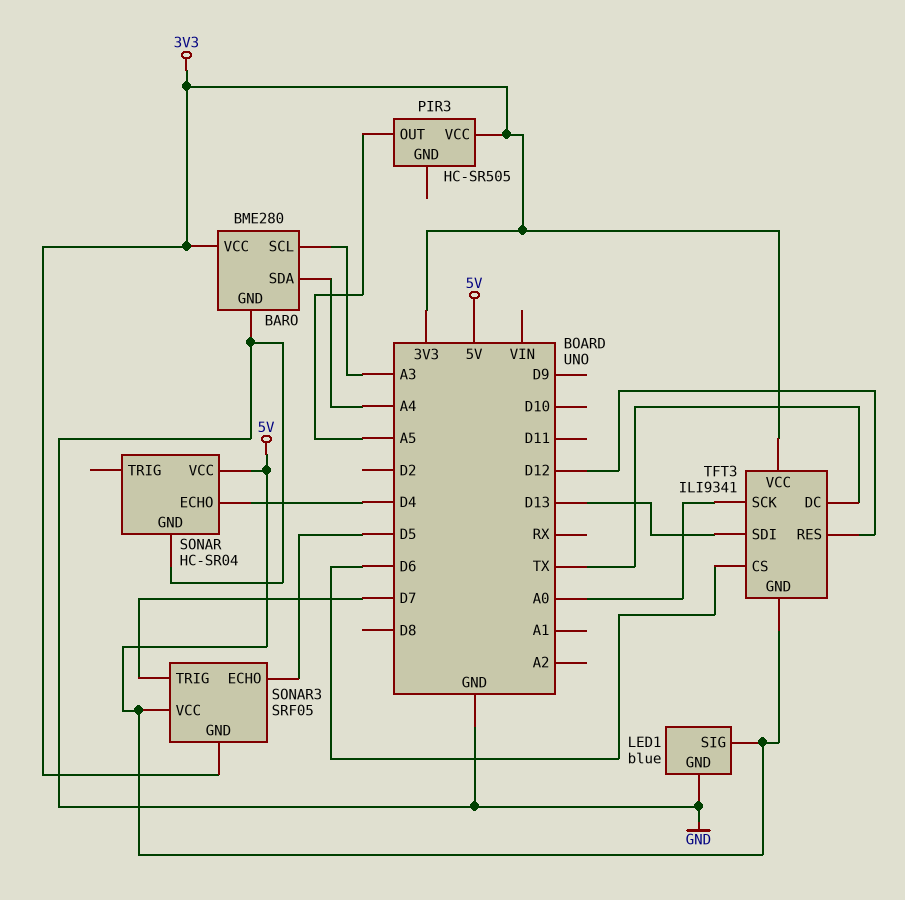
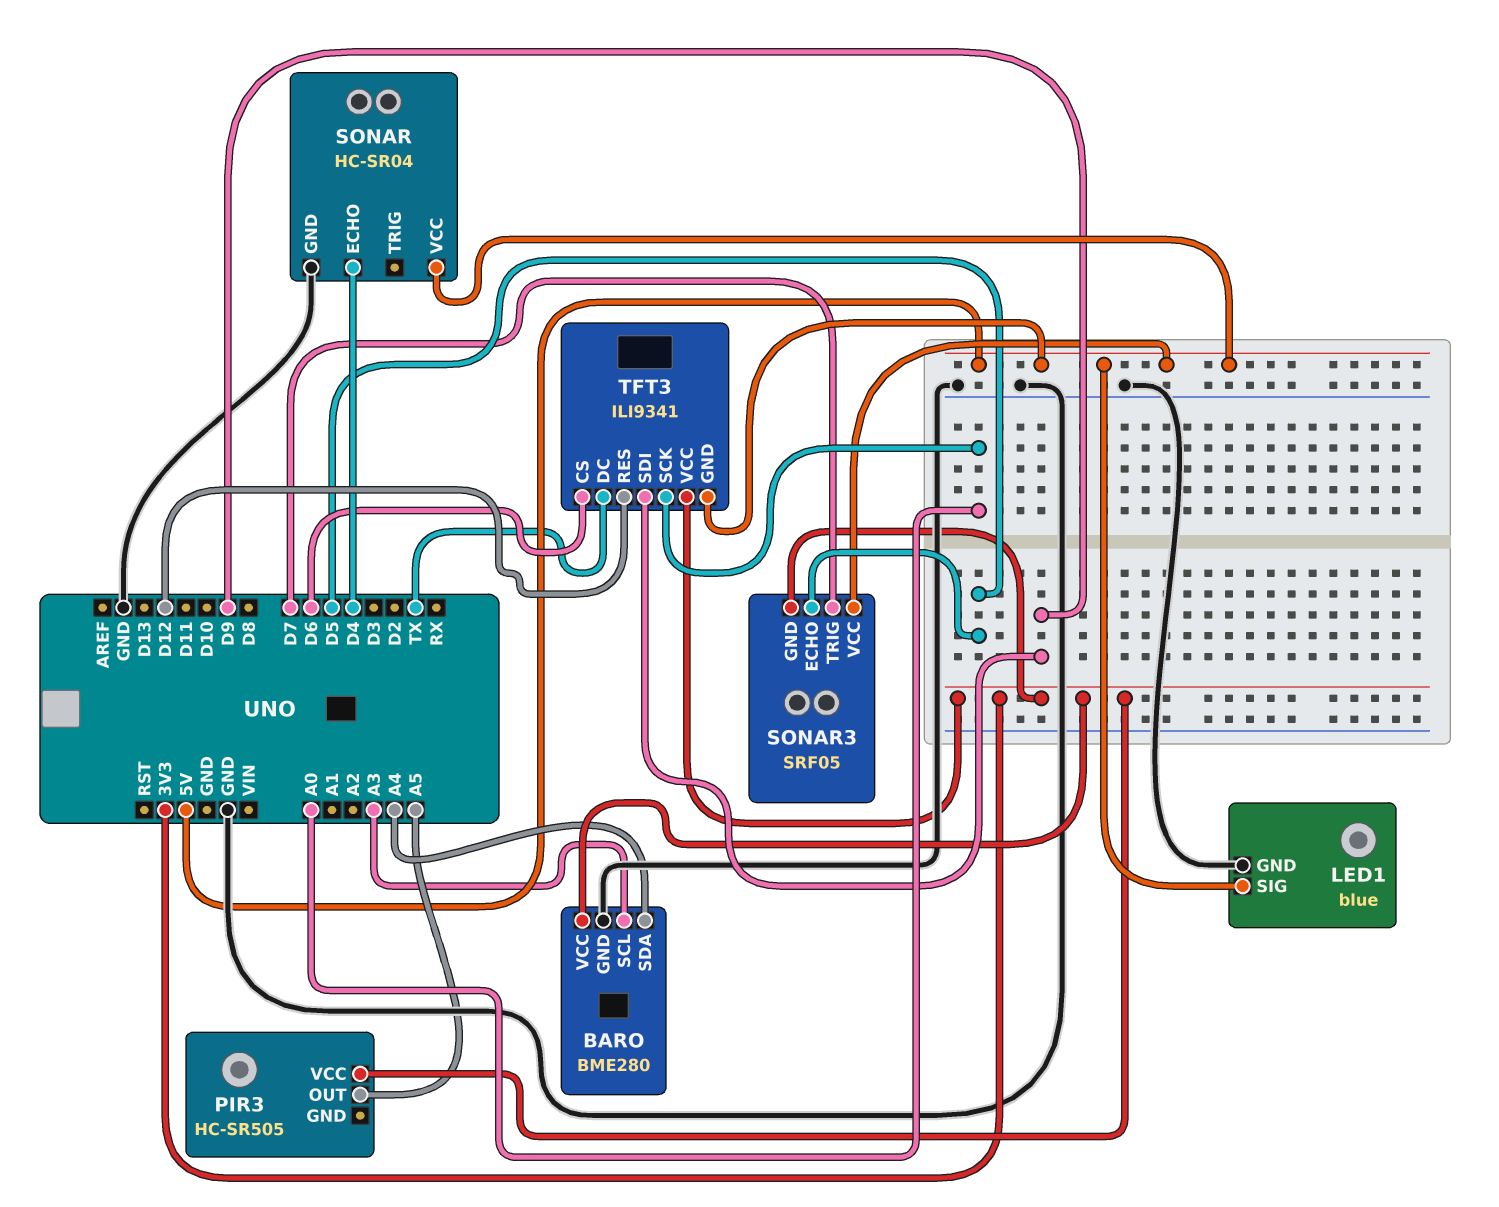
TFT3 pin SDI: D13 -> D9

